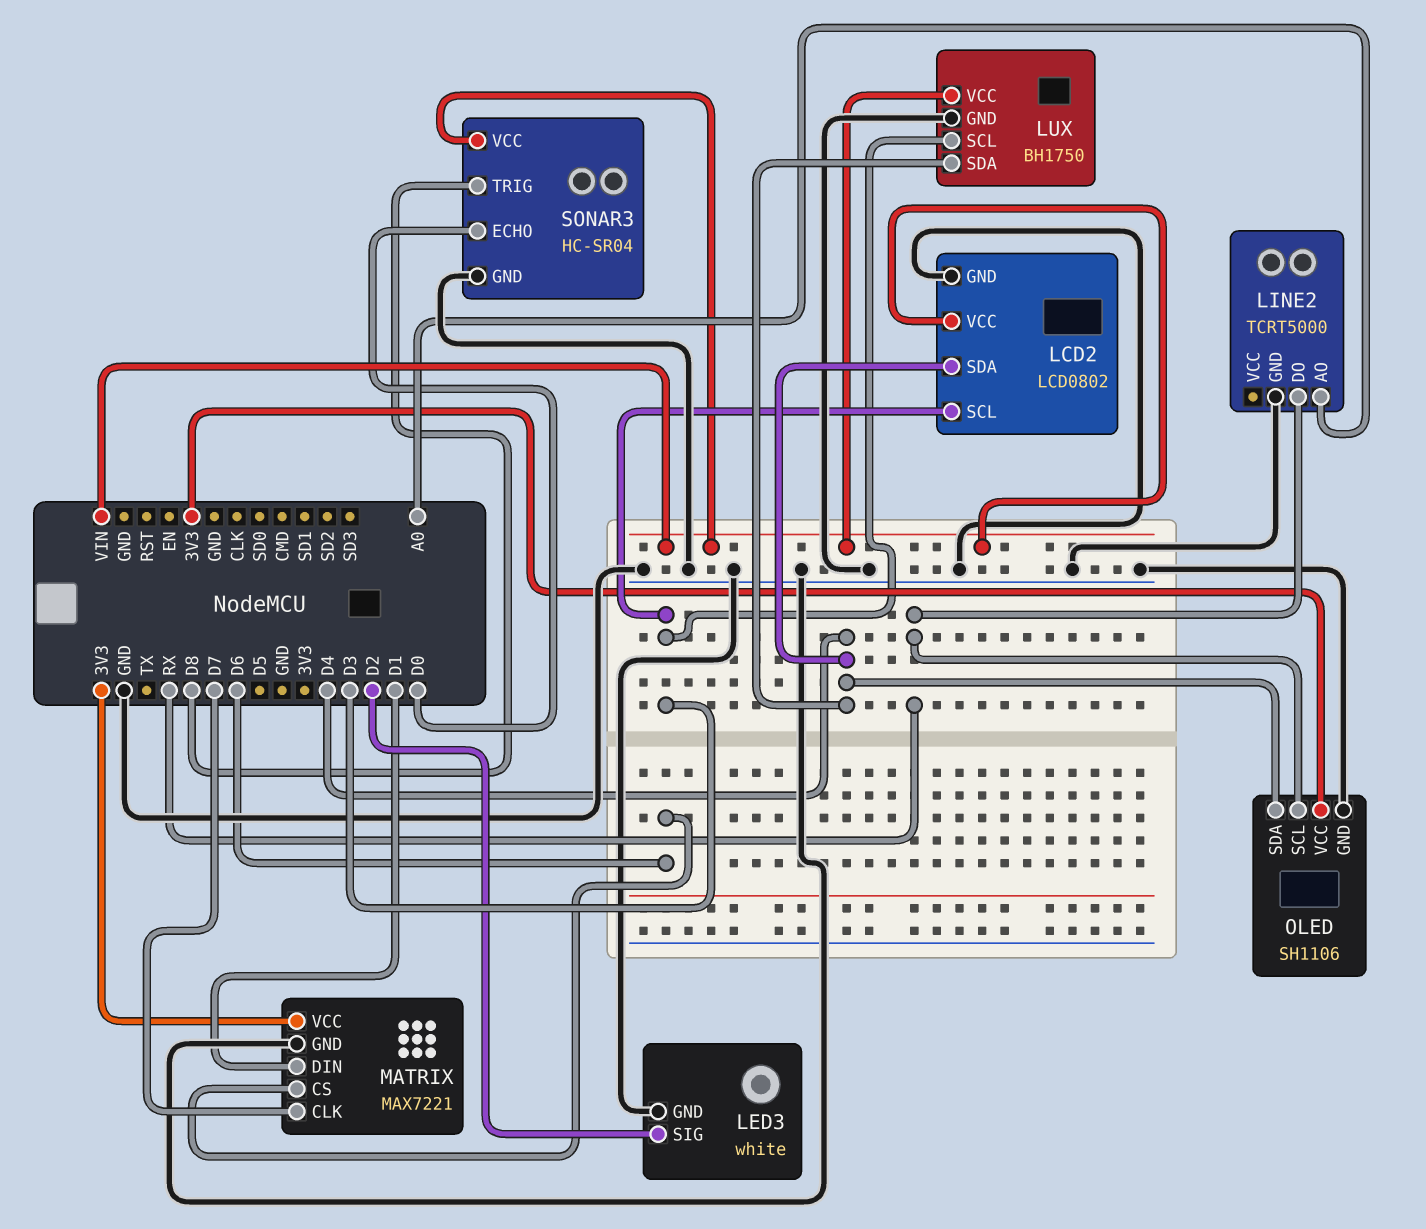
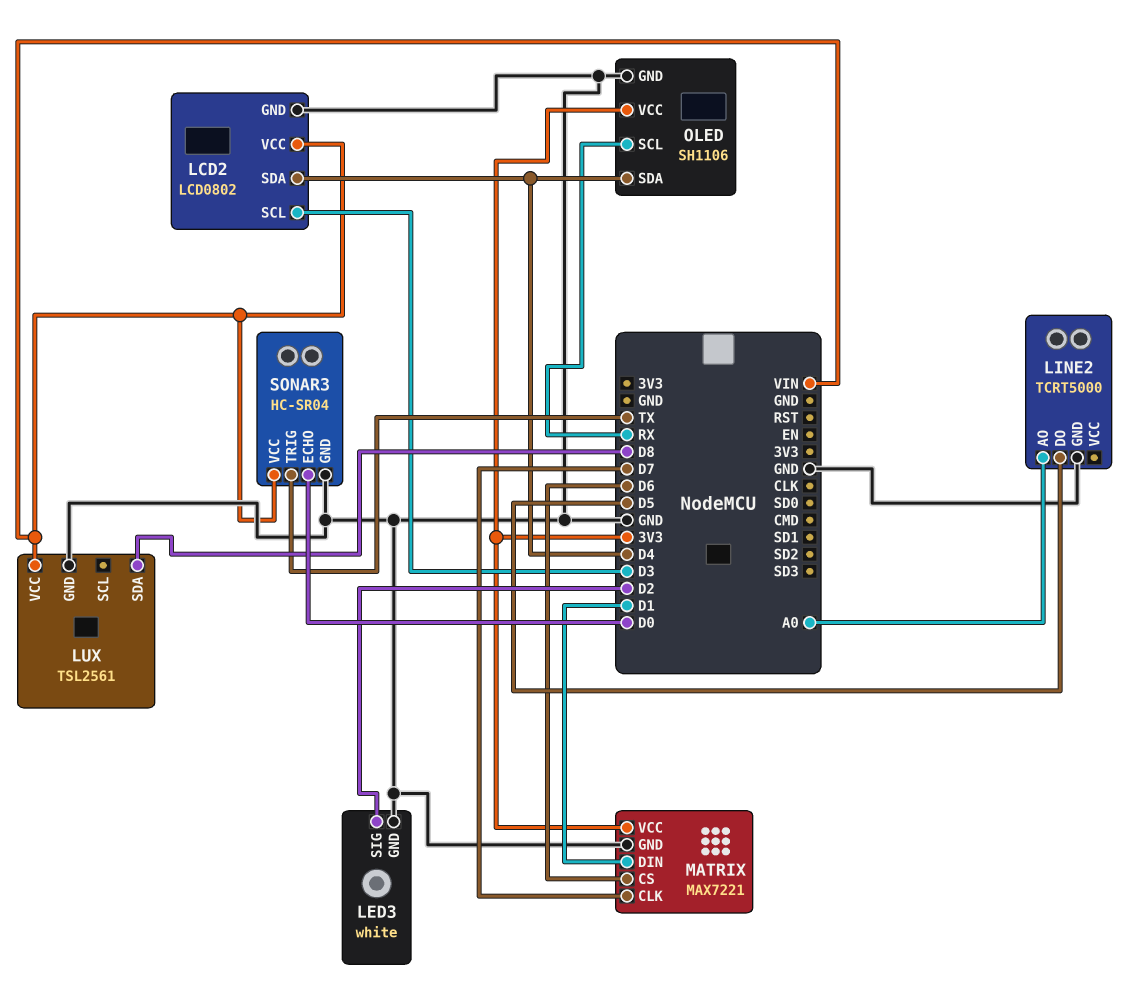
LINE2 pin DO: RX -> D5
LUX: BH1750 -> TSL2561
LUX pin SCL: D3 -> none
LUX pin SDA: D4 -> D8
SONAR3 pin TRIG: D8 -> TX

